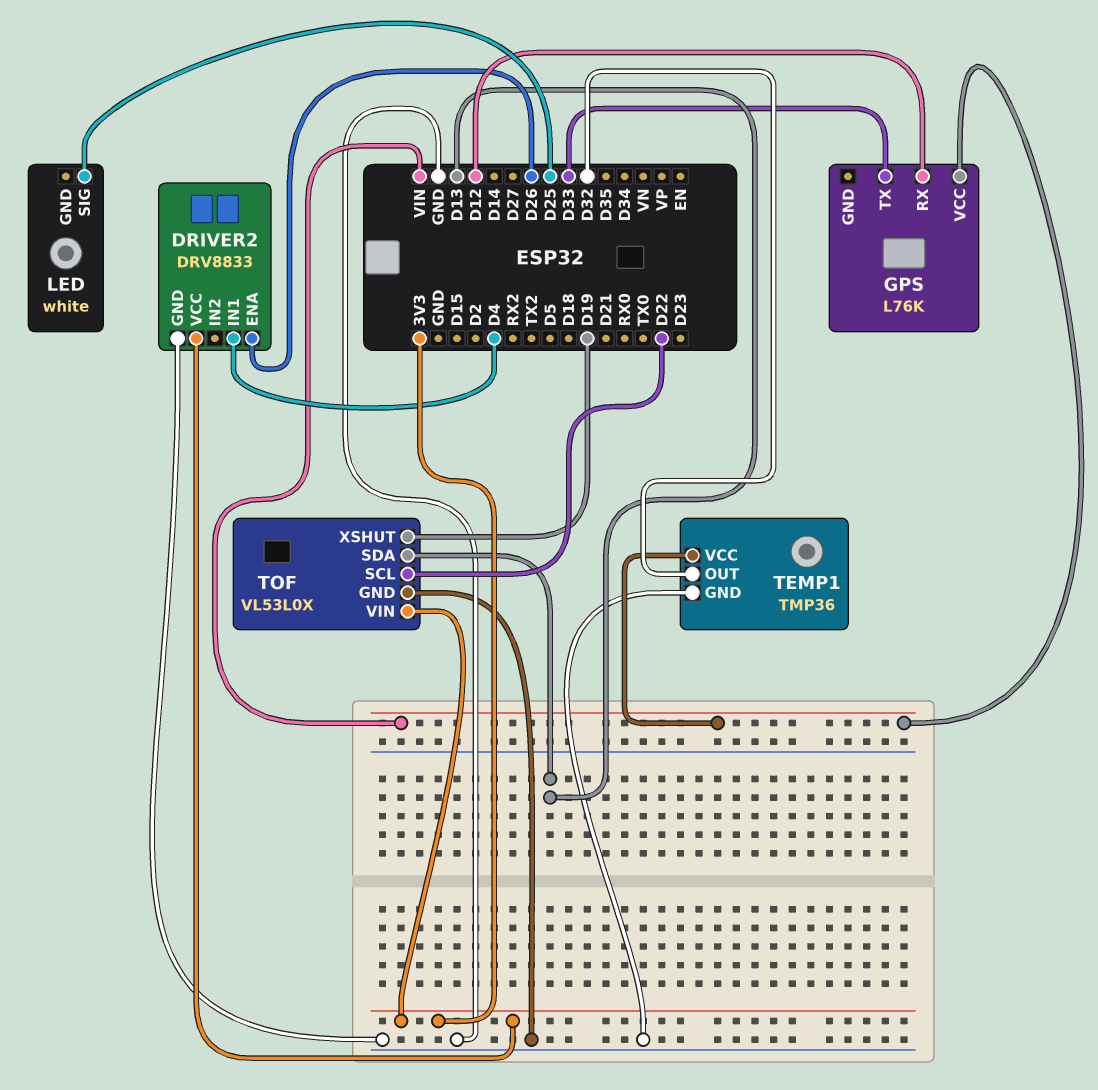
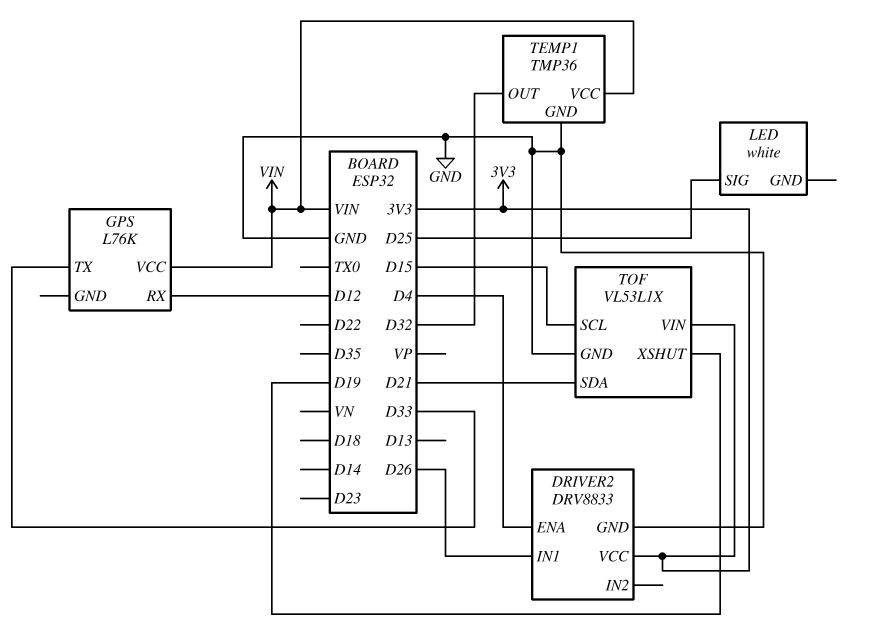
DRIVER2 pin ENA: D26 -> D4
DRIVER2 pin IN1: D4 -> D26
TOF: VL53L0X -> VL53L1X
TOF pin SCL: D22 -> D15
TOF pin SDA: D13 -> D21

